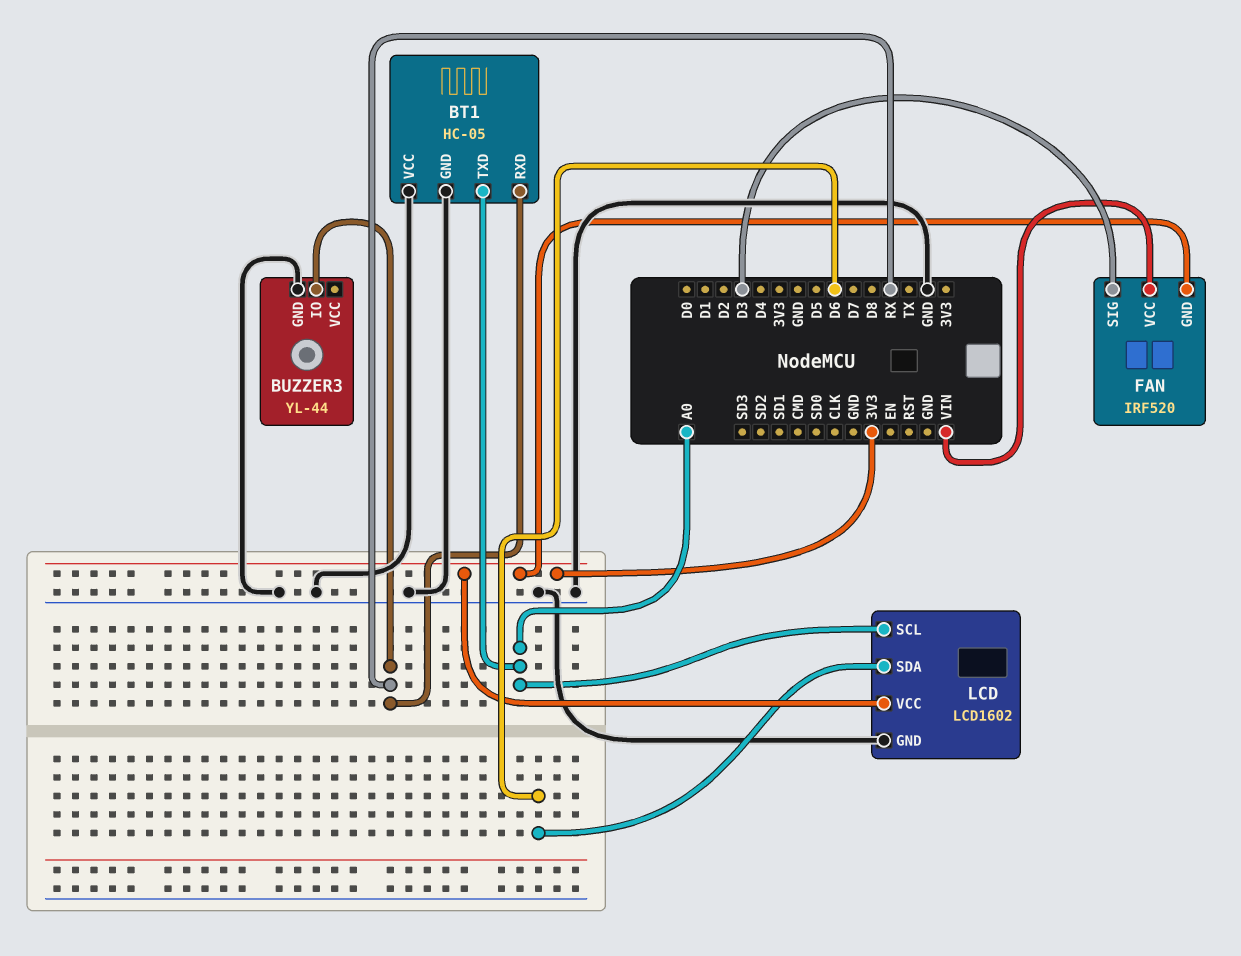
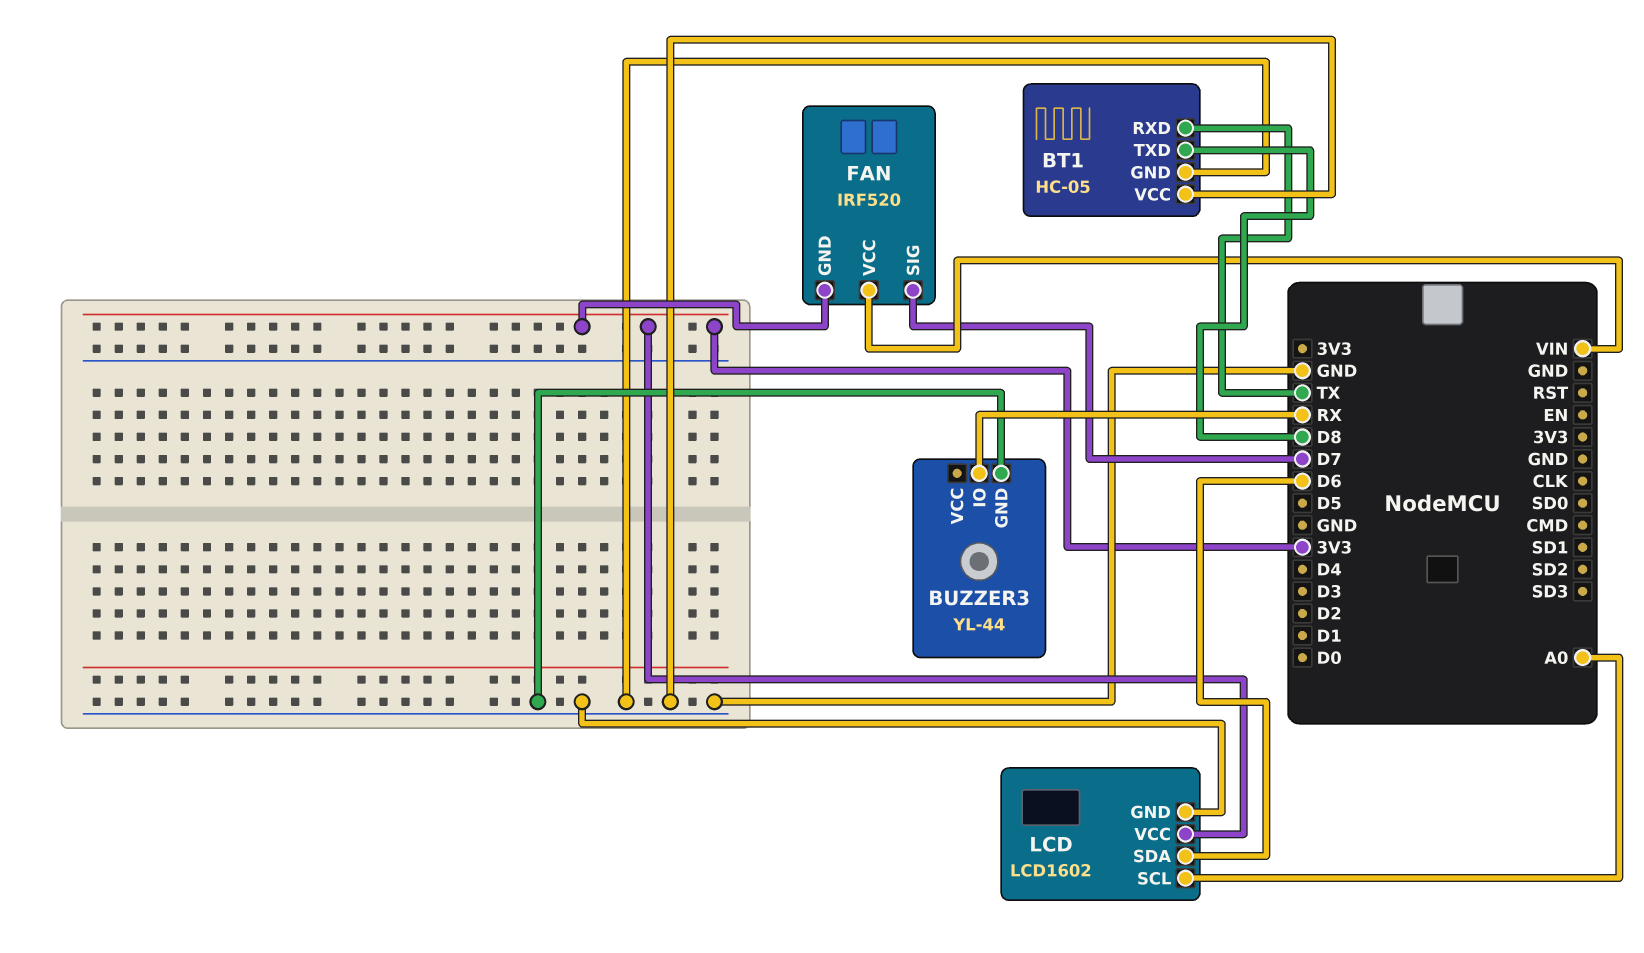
BT1 pin RXD: RX -> TX
BT1 pin TXD: A0 -> D8
FAN pin SIG: D3 -> D7

